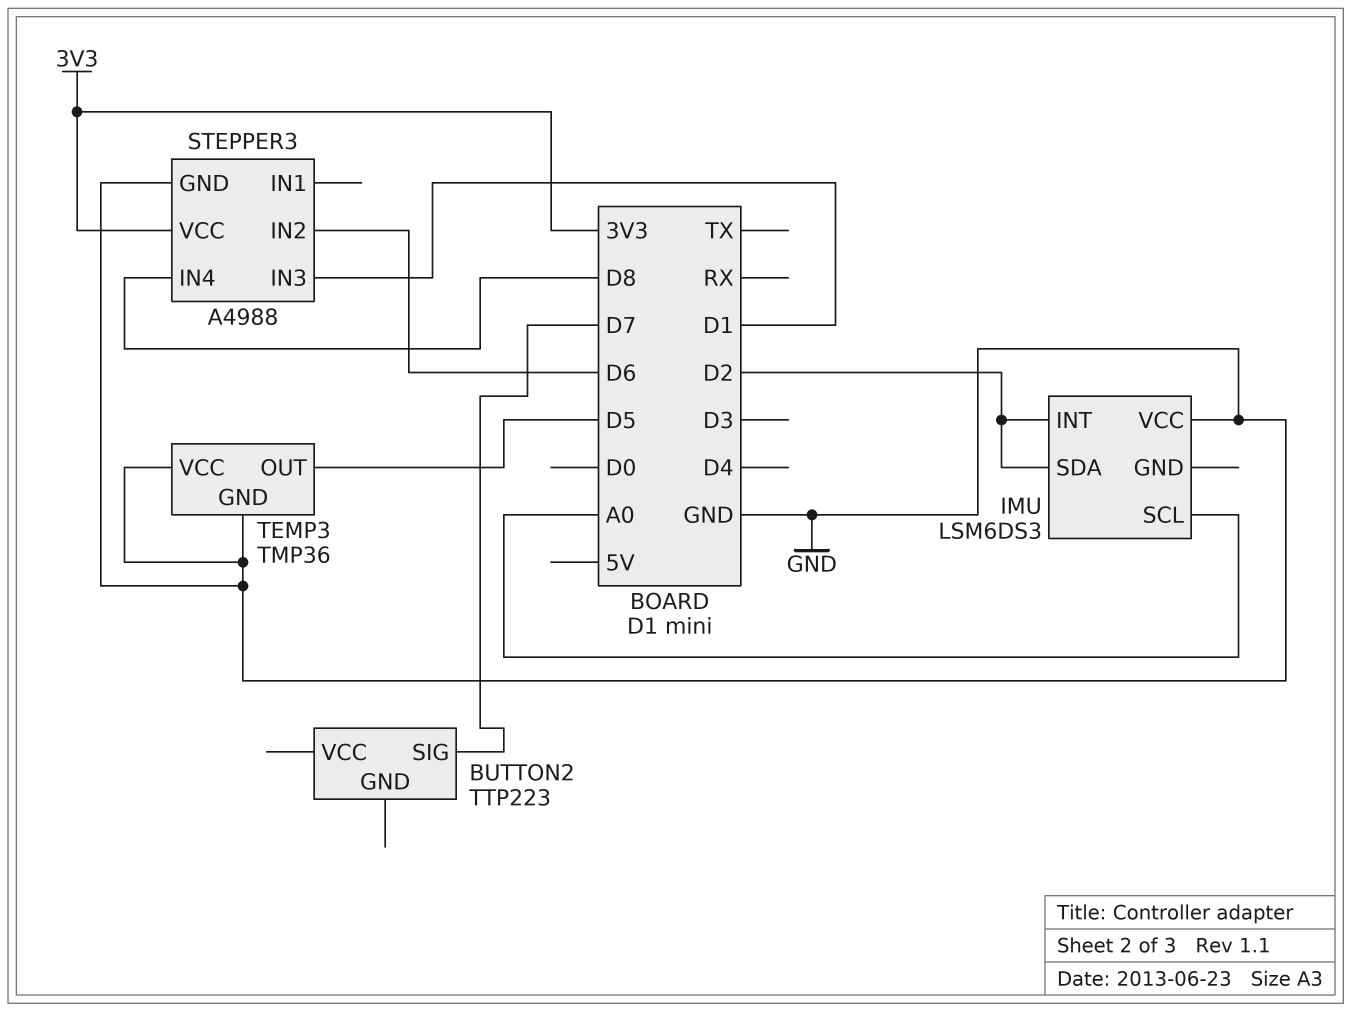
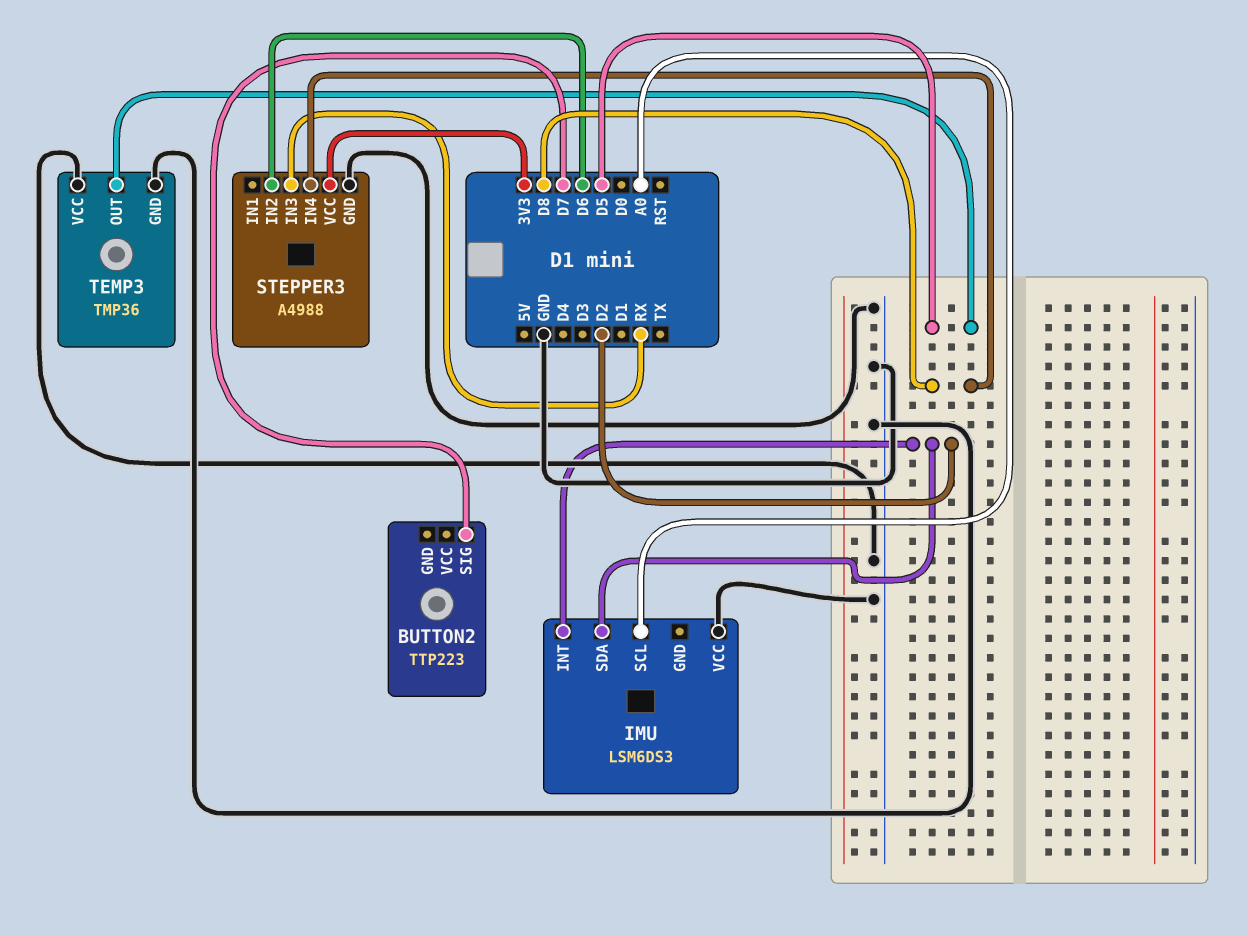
STEPPER3 pin IN3: D1 -> RX

